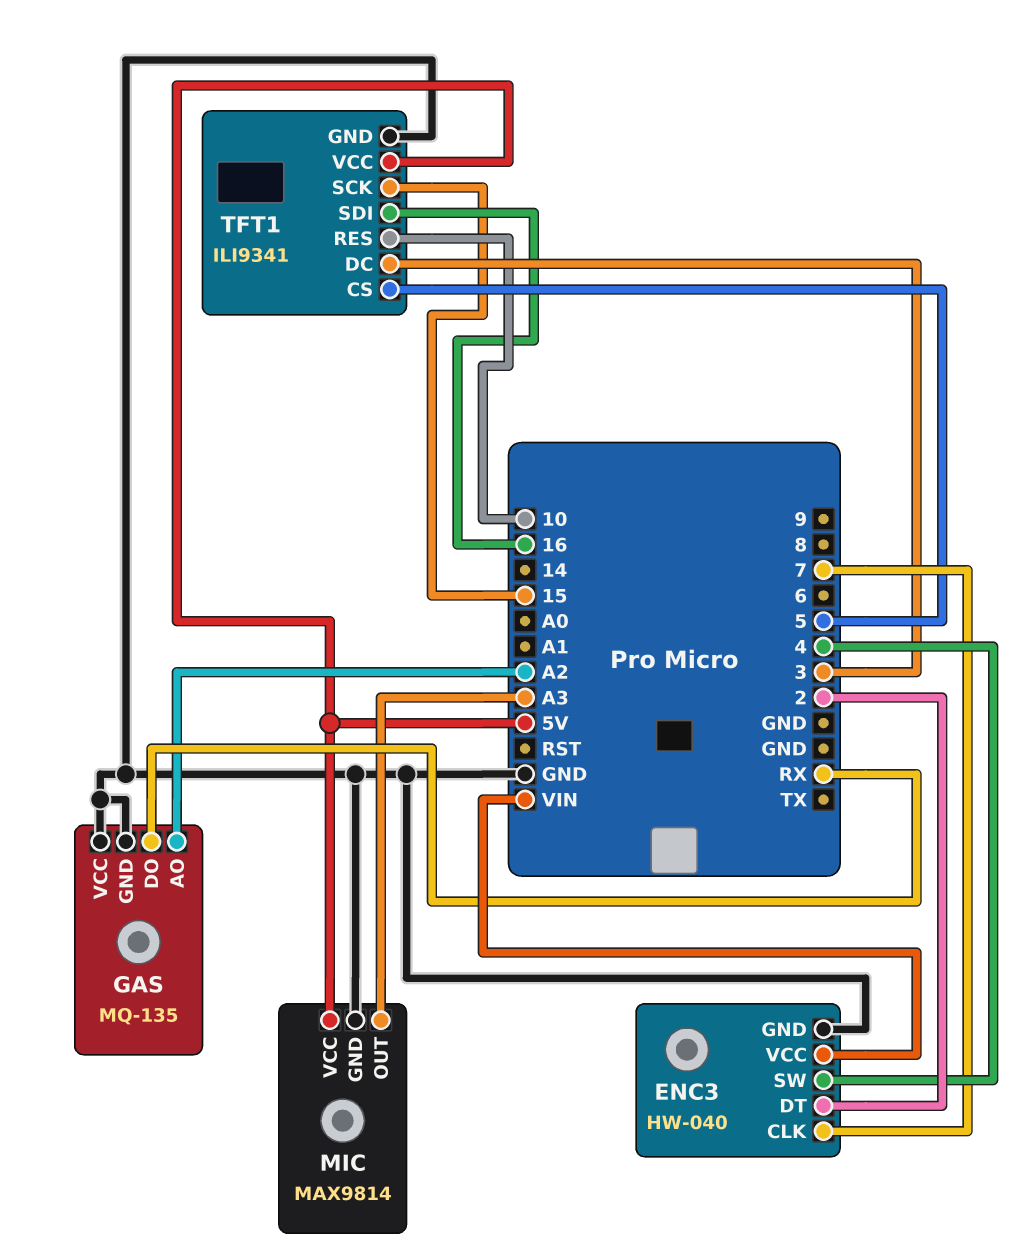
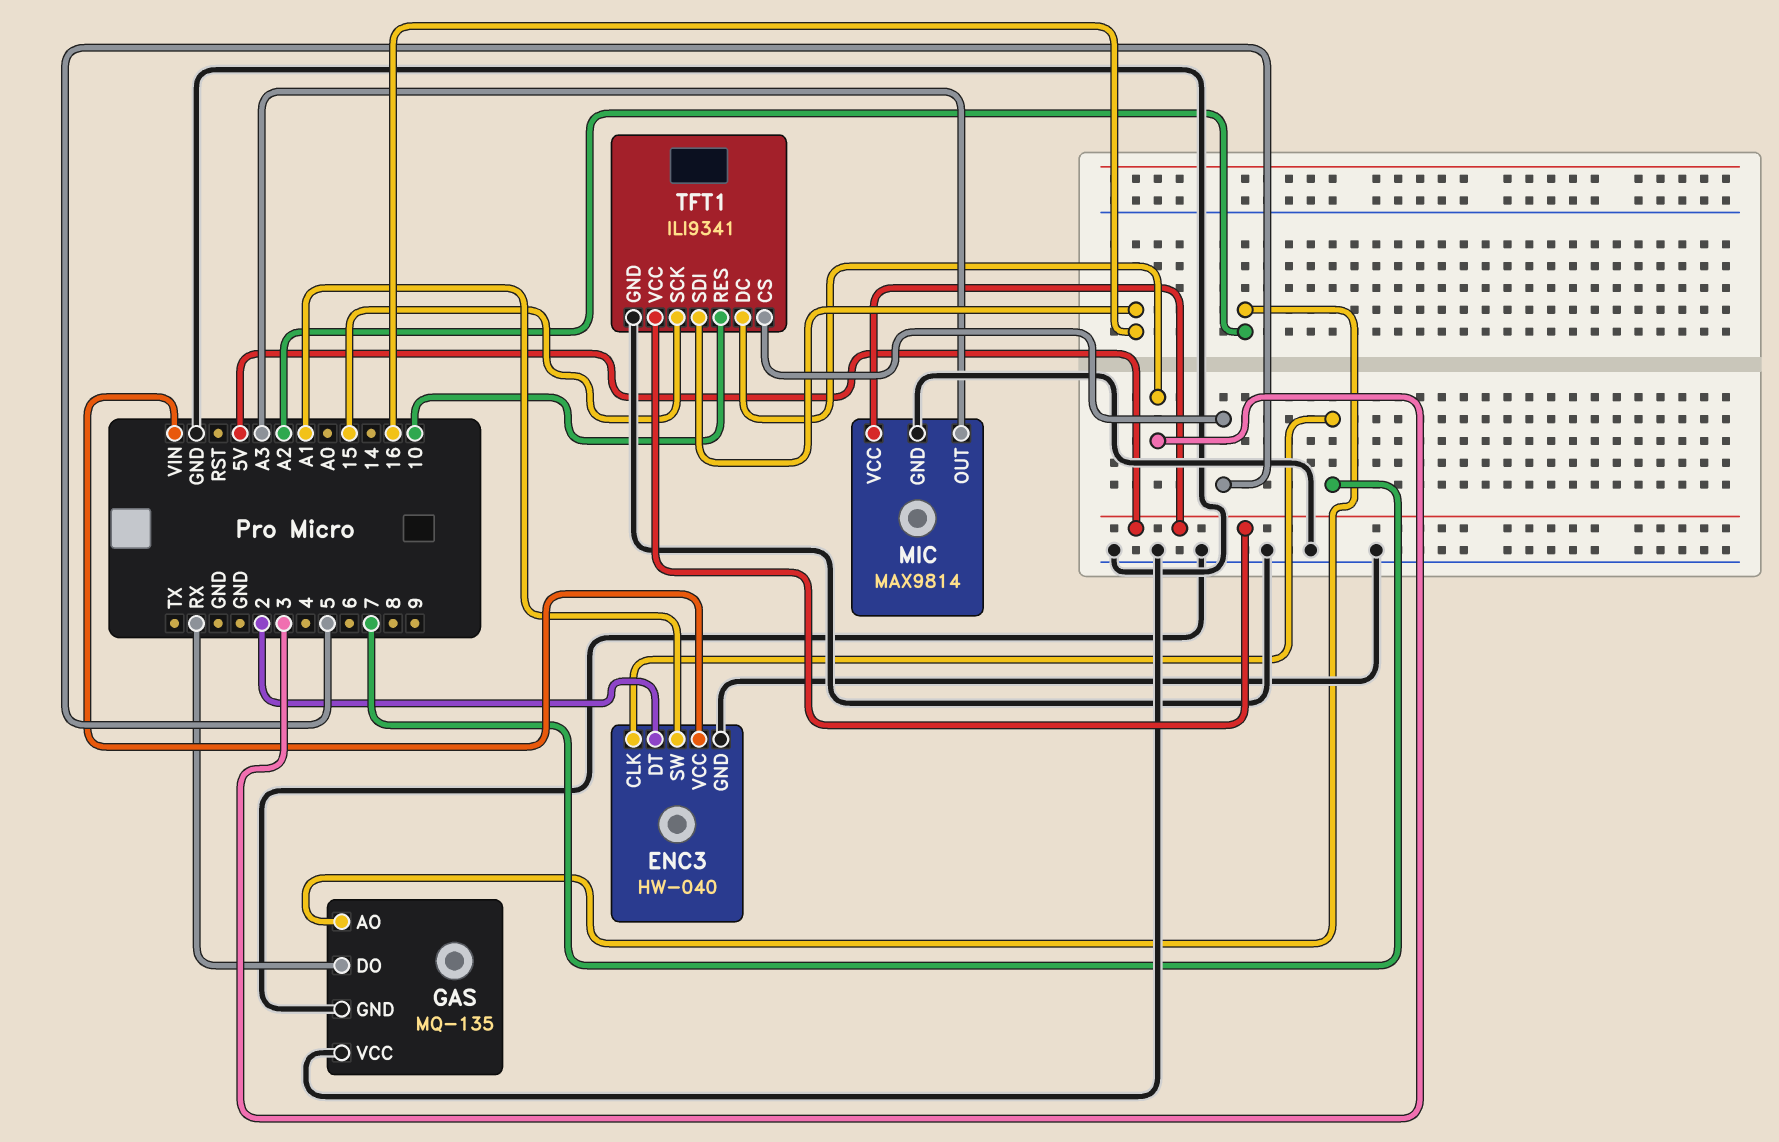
ENC3 pin SW: 4 -> A1

